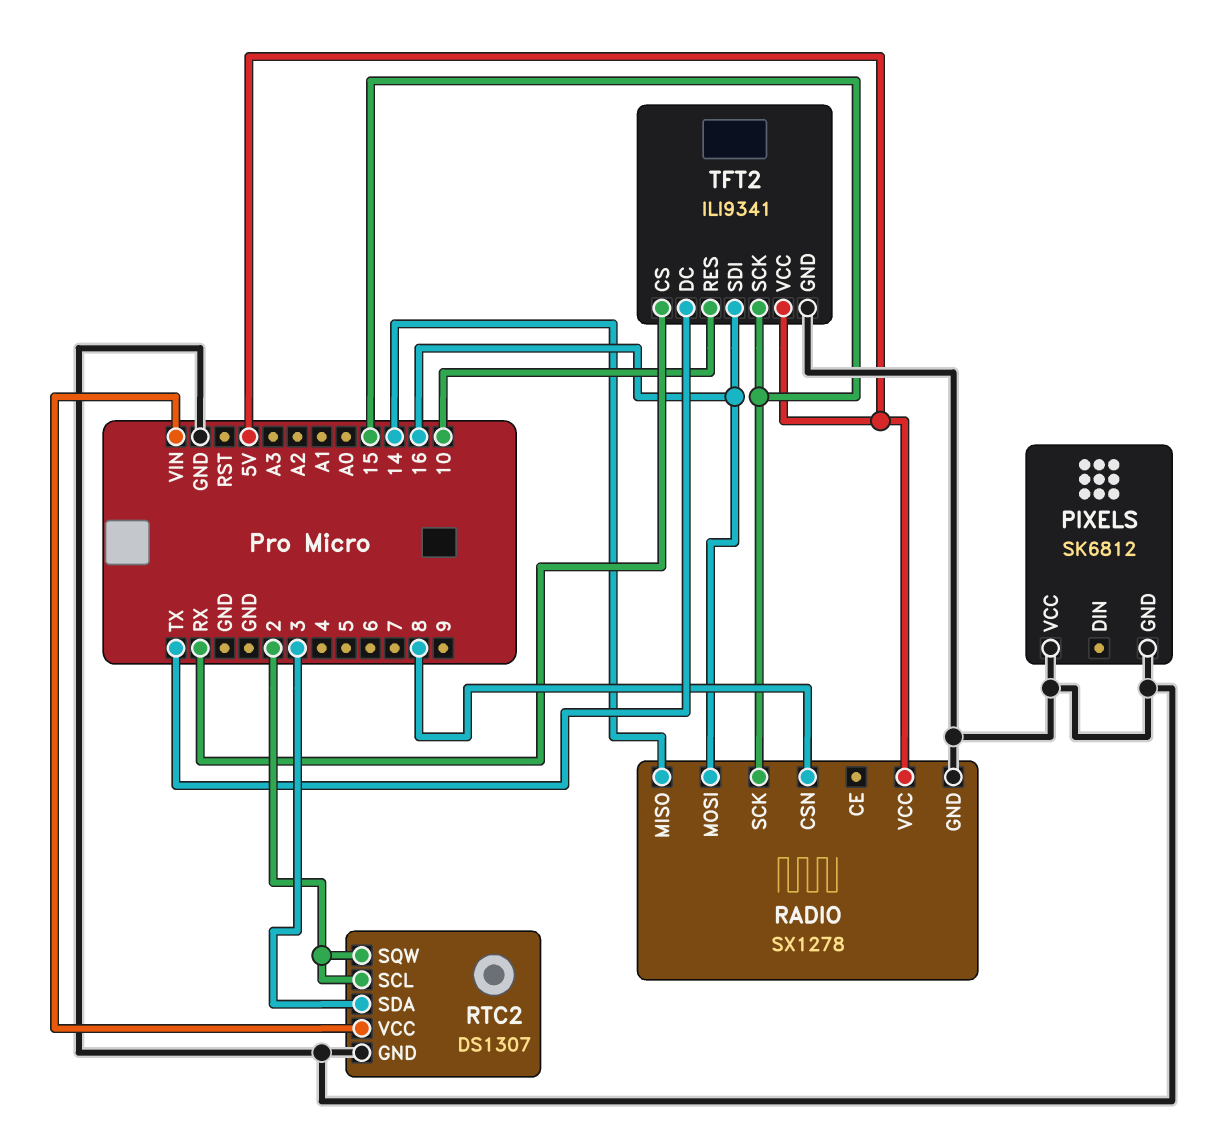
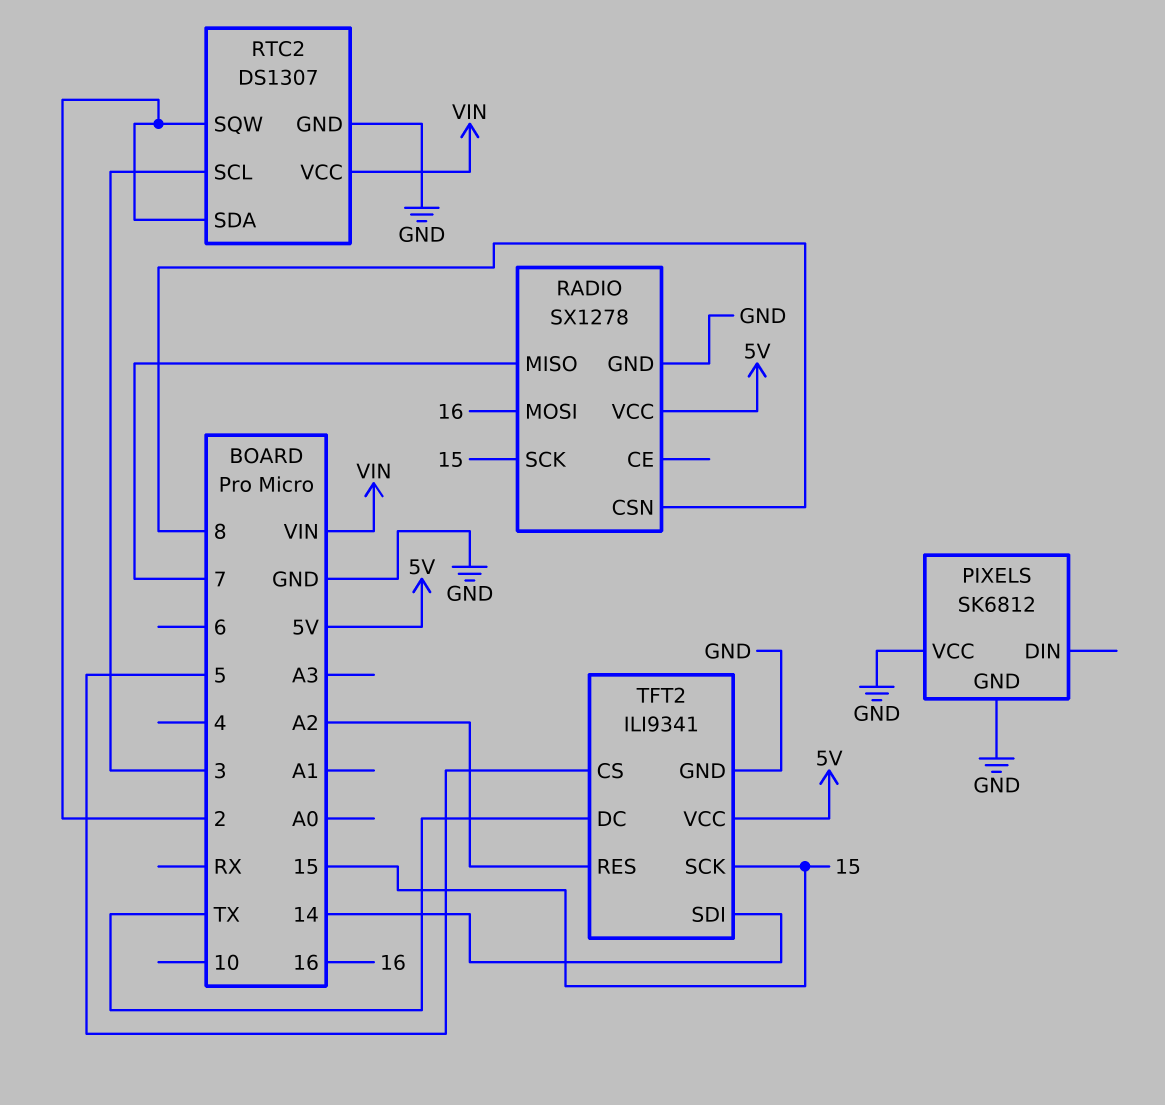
RADIO pin MISO: 14 -> 7
RTC2 pin SCL: 2 -> 3
RTC2 pin SDA: 3 -> 2
TFT2 pin CS: RX -> 5
TFT2 pin RES: 10 -> A2
TFT2 pin SDI: 16 -> 14

